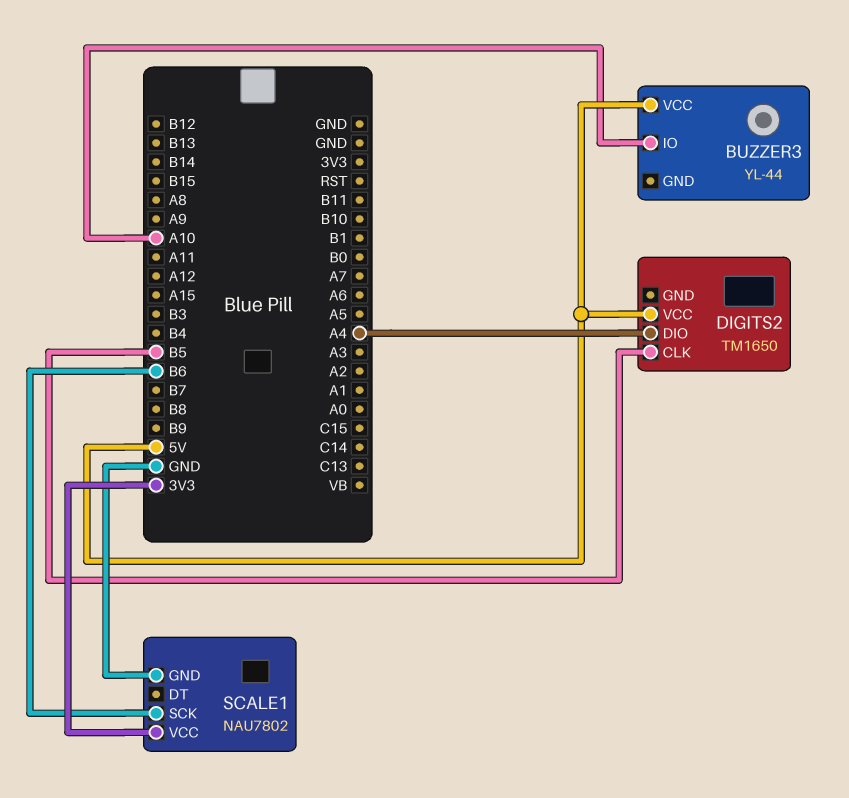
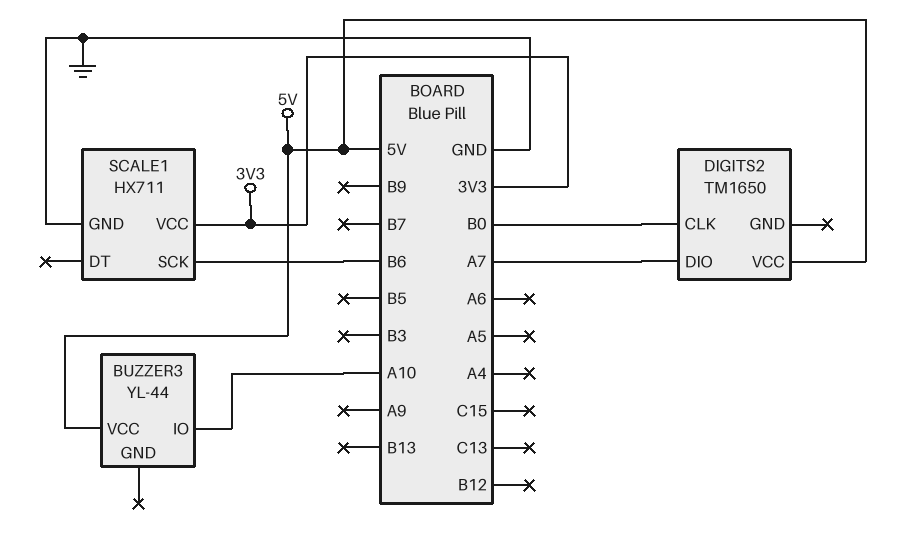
DIGITS2 pin CLK: B5 -> B0
DIGITS2 pin DIO: A4 -> A7
SCALE1: NAU7802 -> HX711

